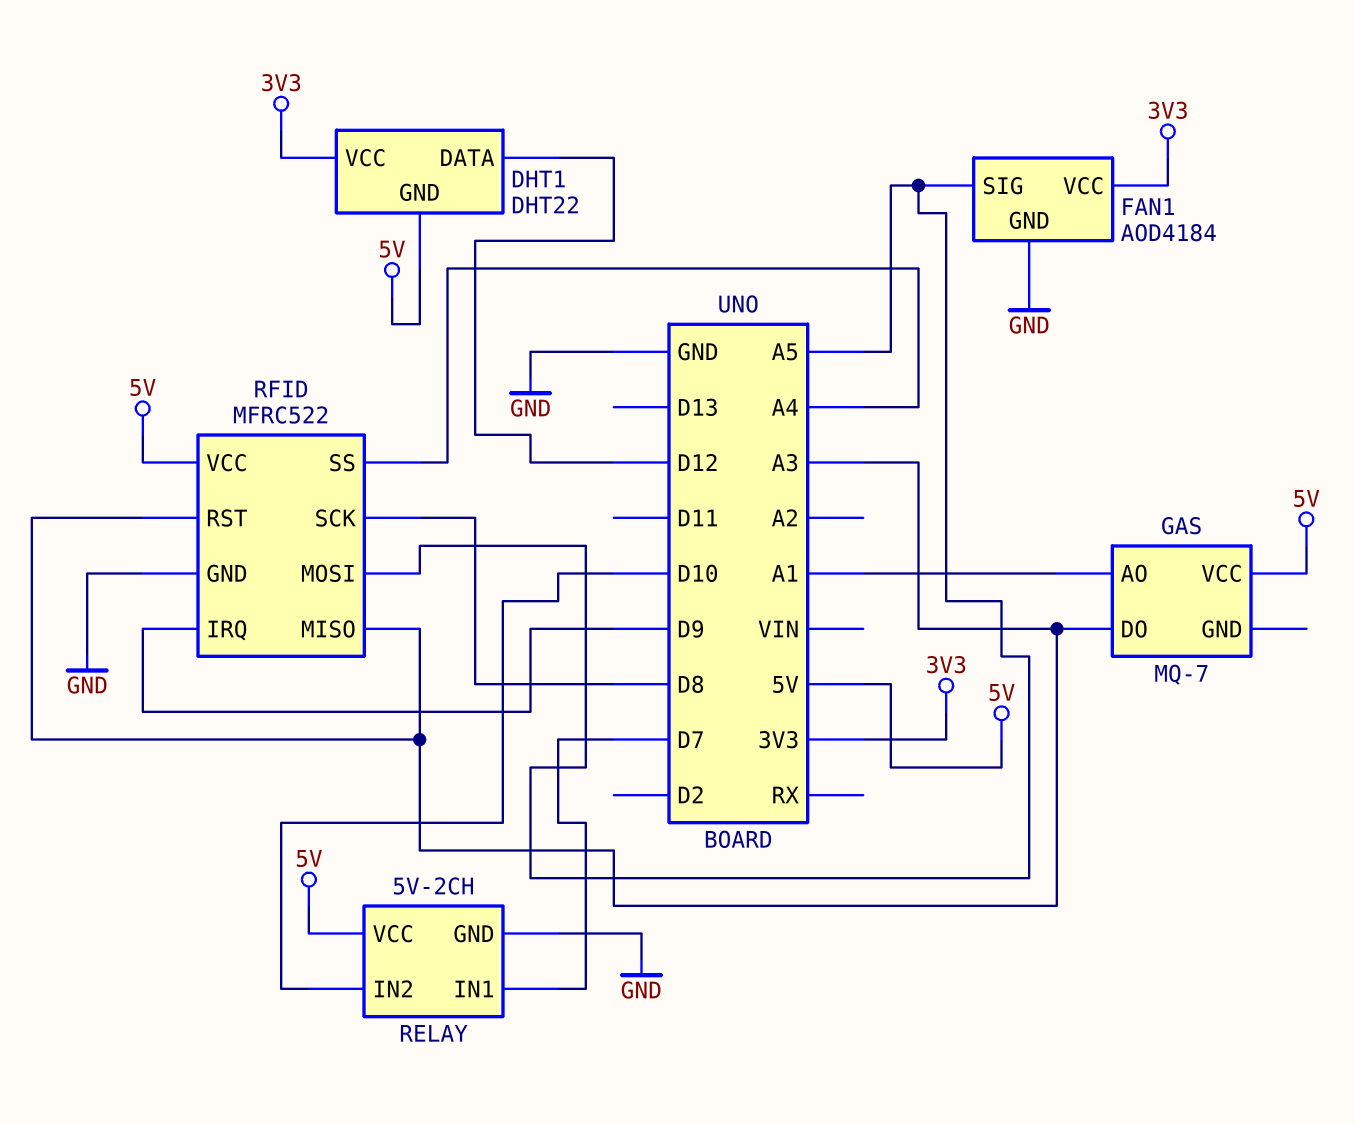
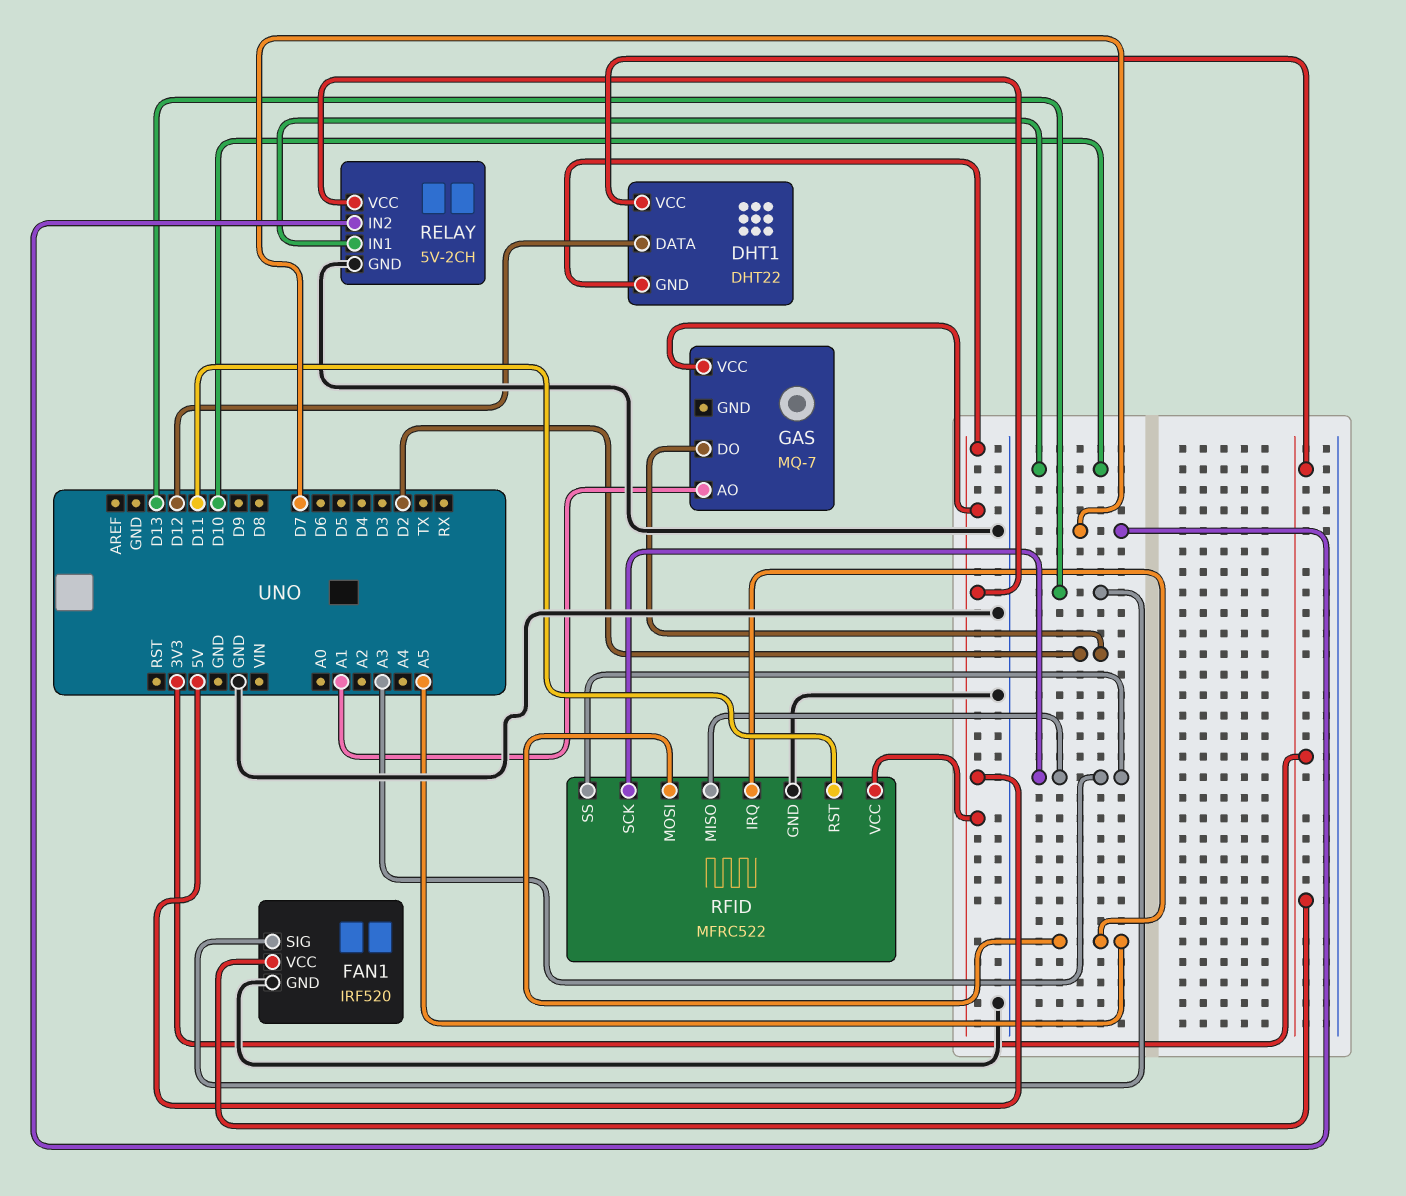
FAN1: AOD4184 -> IRF520
FAN1 pin SIG: A5 -> D13
GAS pin DO: A3 -> D2
RELAY pin IN1: D7 -> D10
RELAY pin IN2: D10 -> D7
RFID pin IRQ: D9 -> A5
RFID pin RST: A3 -> D11
RFID pin SCK: D8 -> A3
RFID pin SS: A4 -> A3

